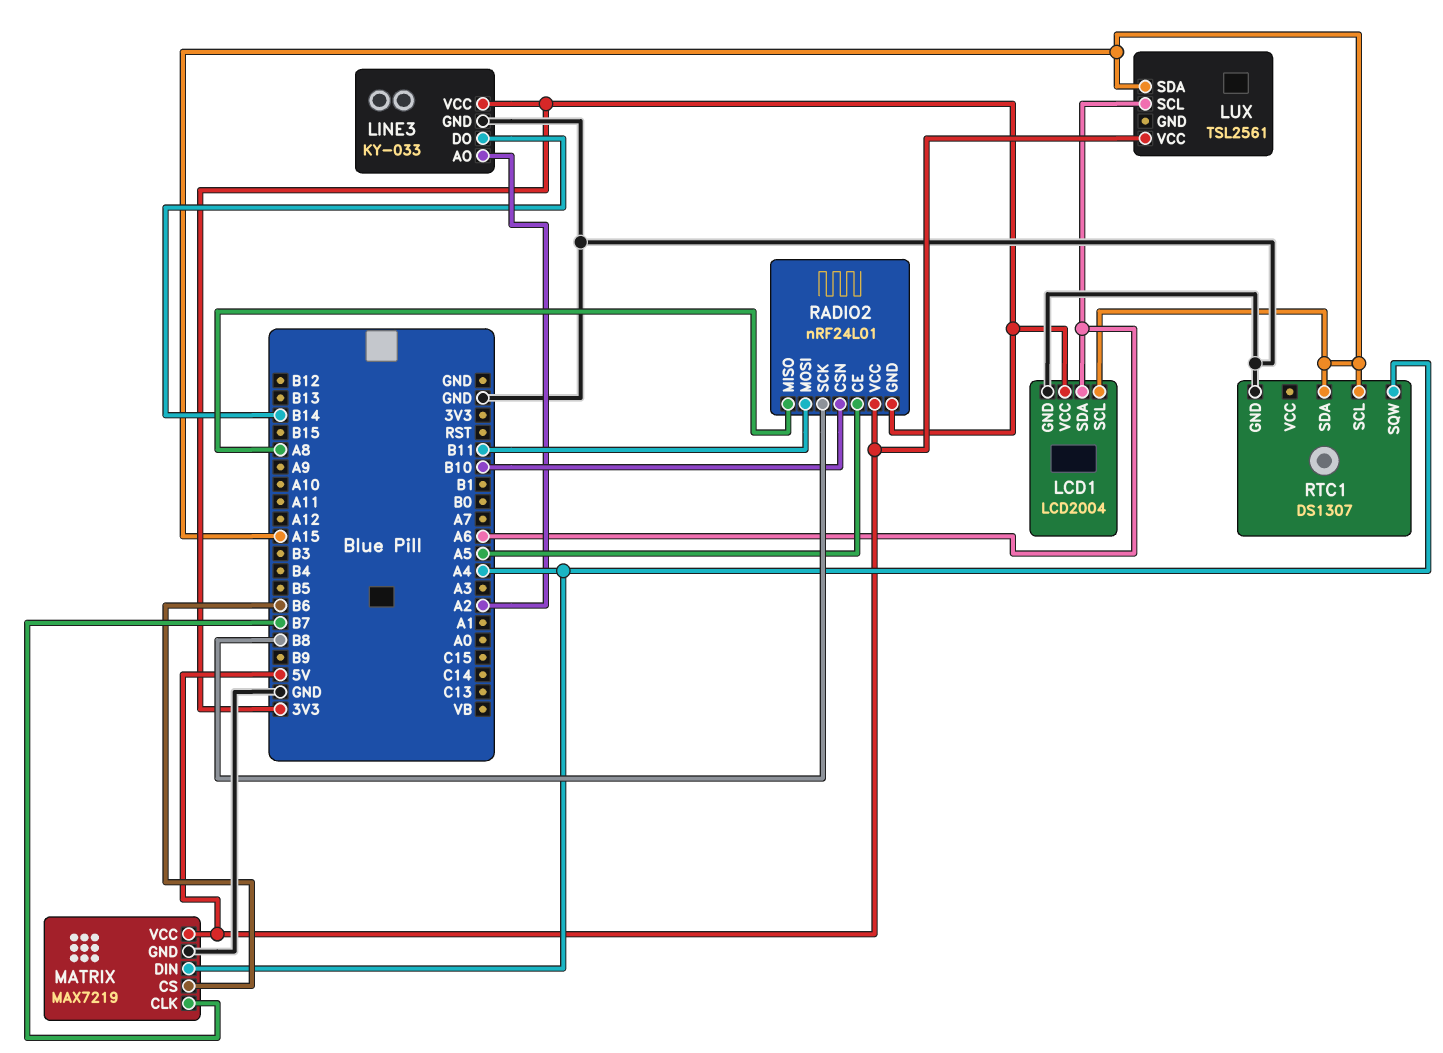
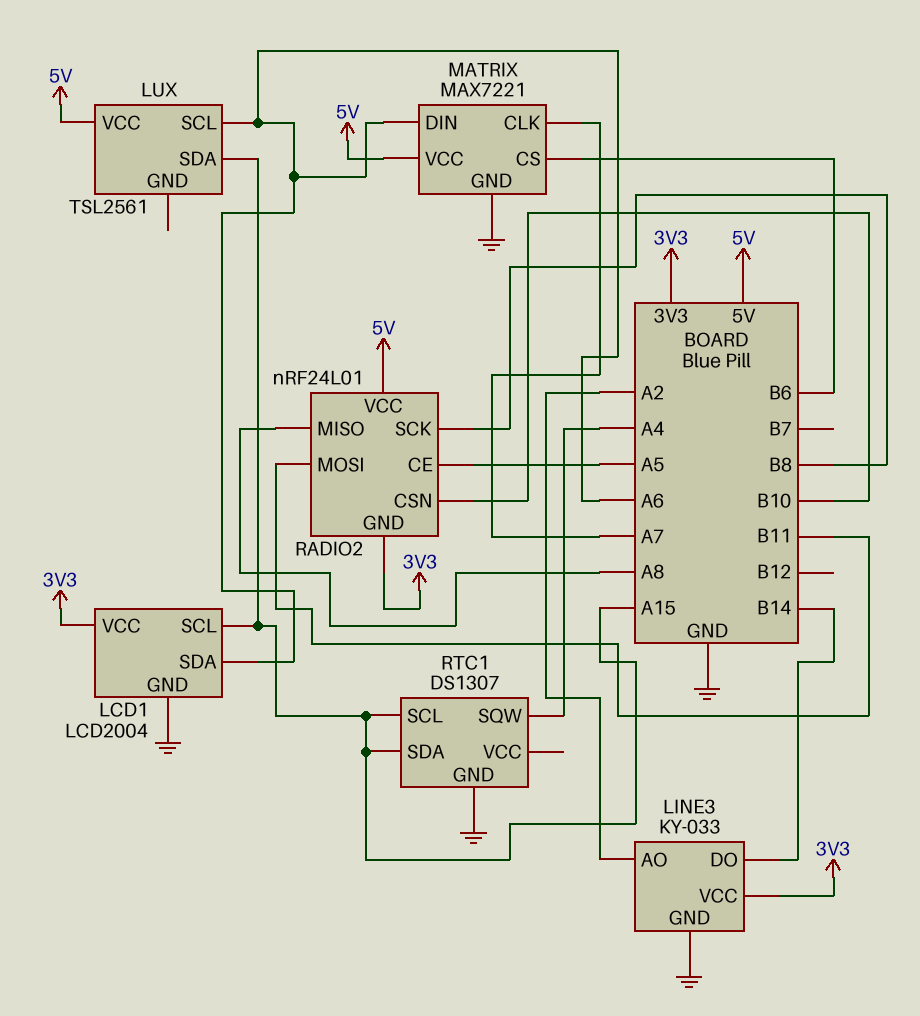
MATRIX: MAX7219 -> MAX7221
MATRIX pin CLK: B7 -> A7
MATRIX pin DIN: A4 -> A6

